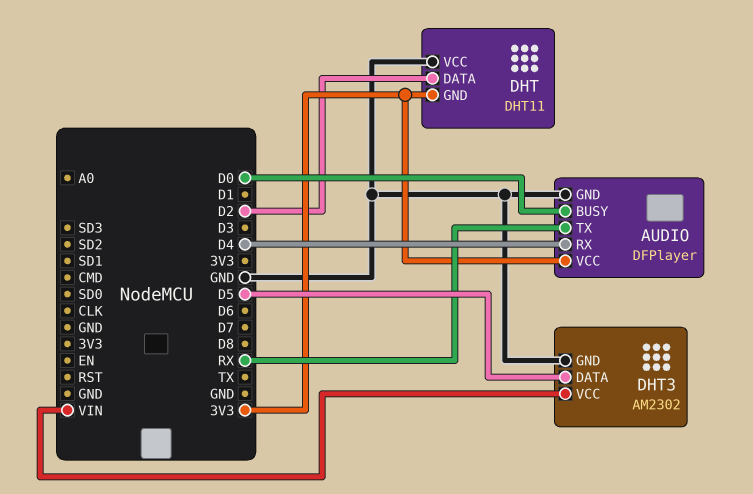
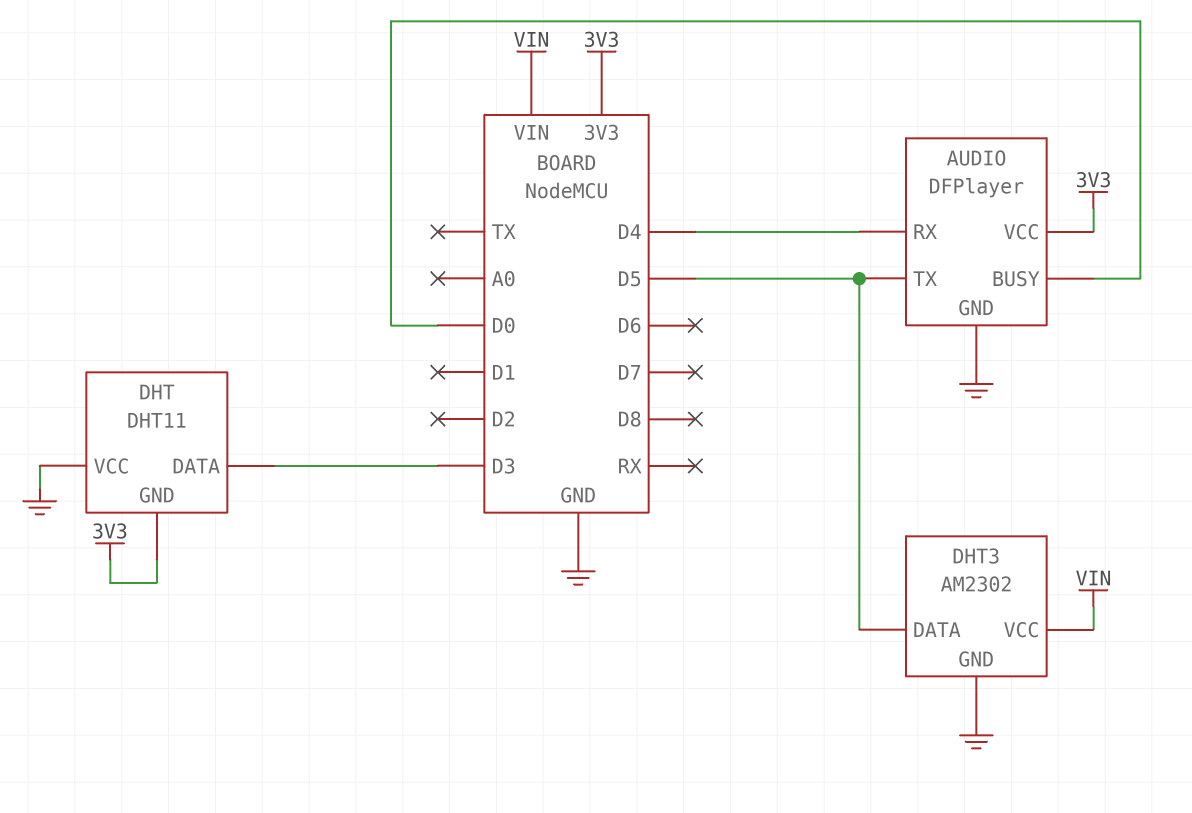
AUDIO pin TX: RX -> D5
DHT pin DATA: D2 -> D3

